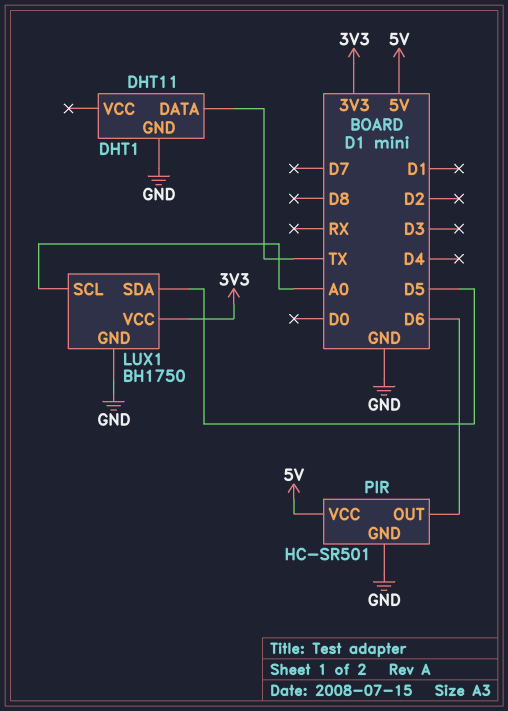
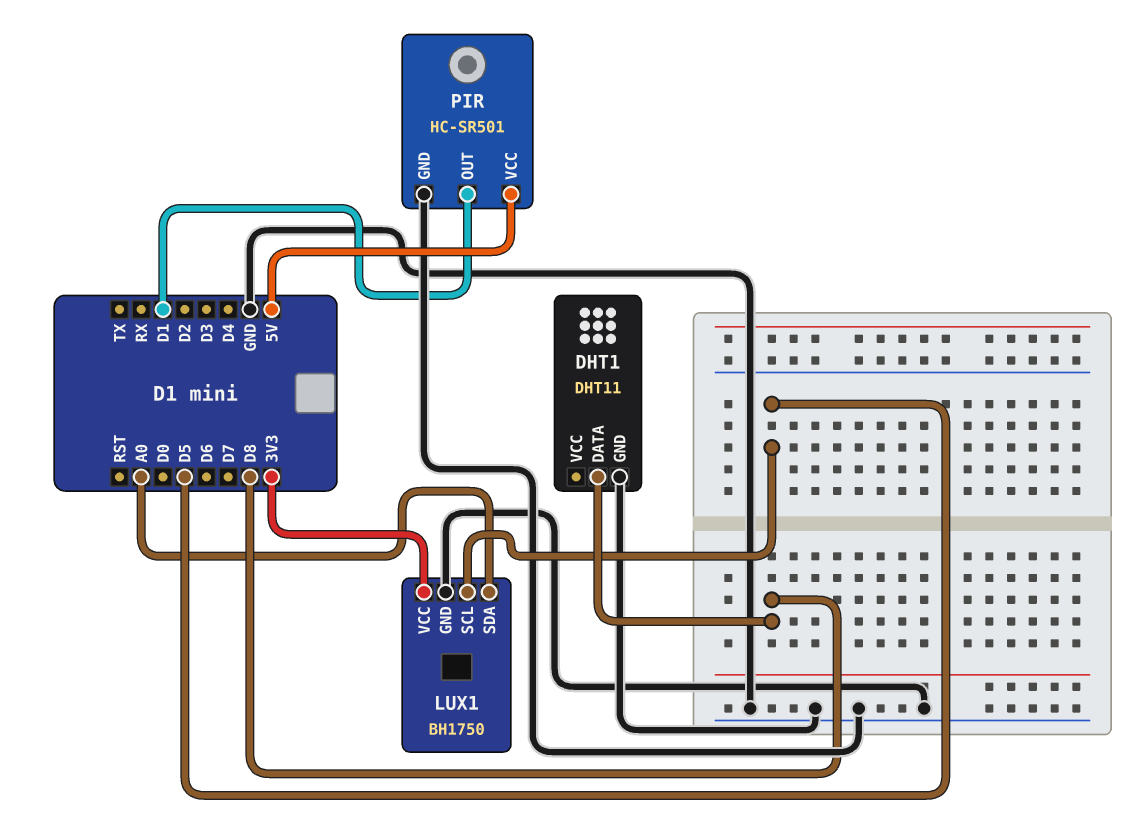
DHT1 pin DATA: TX -> D8
LUX1 pin SCL: A0 -> D5
LUX1 pin SDA: D5 -> A0
PIR pin OUT: D6 -> D1

